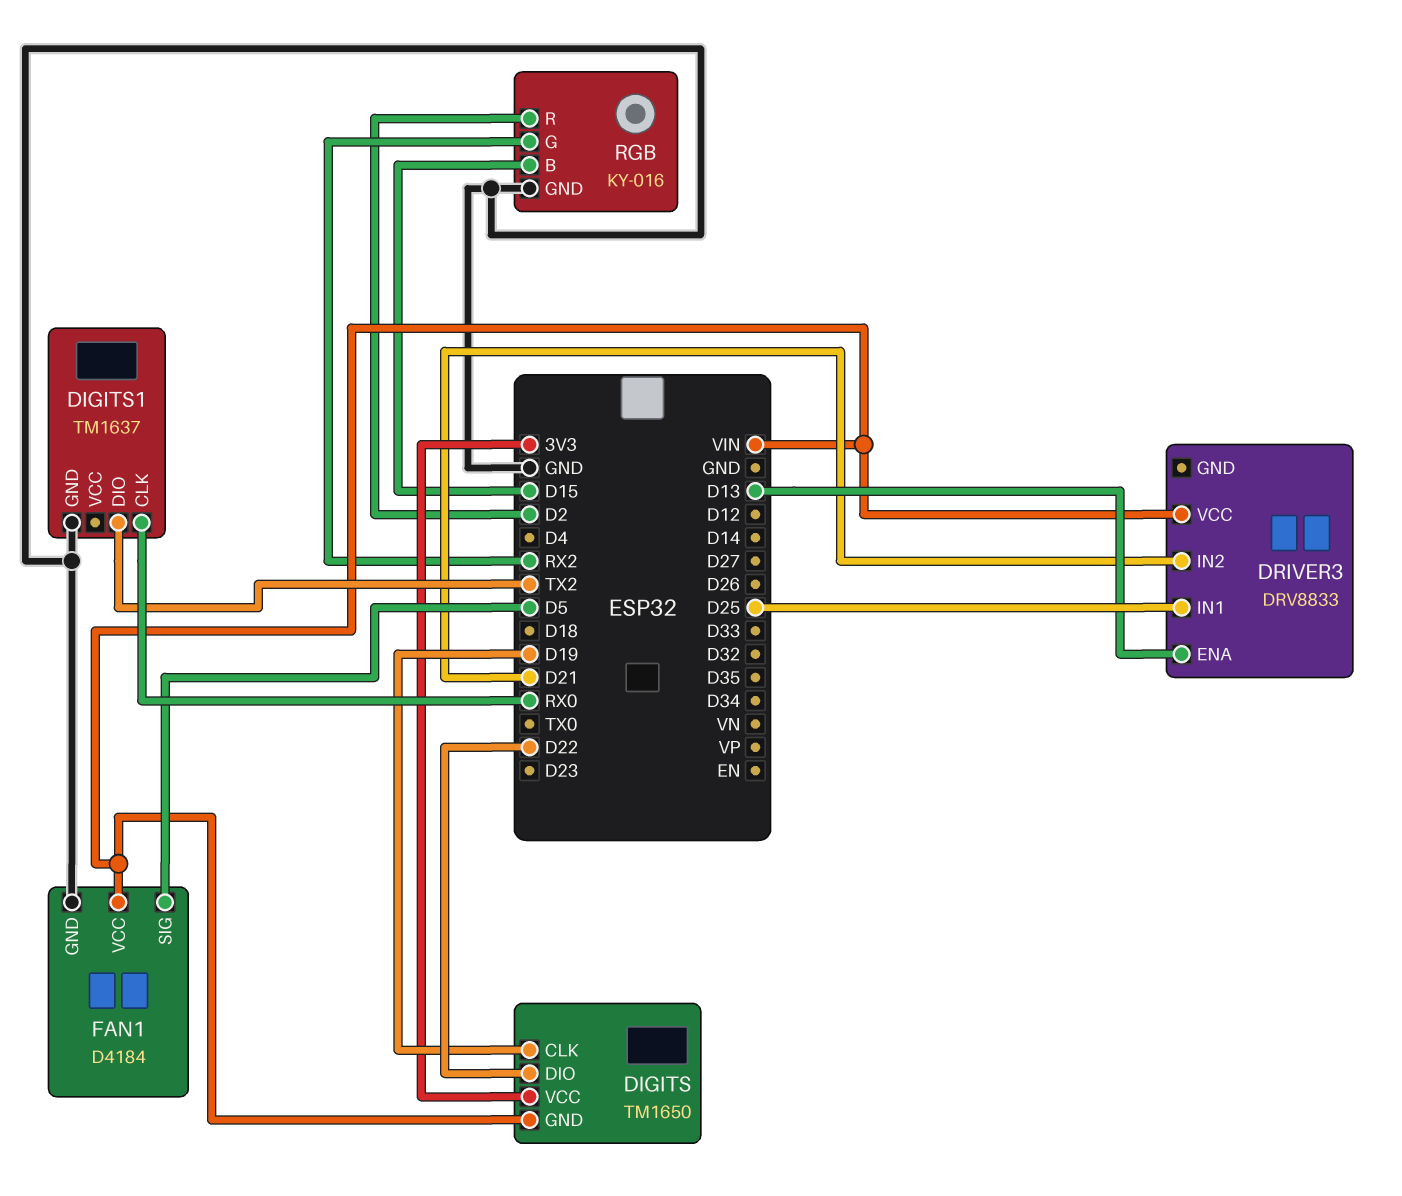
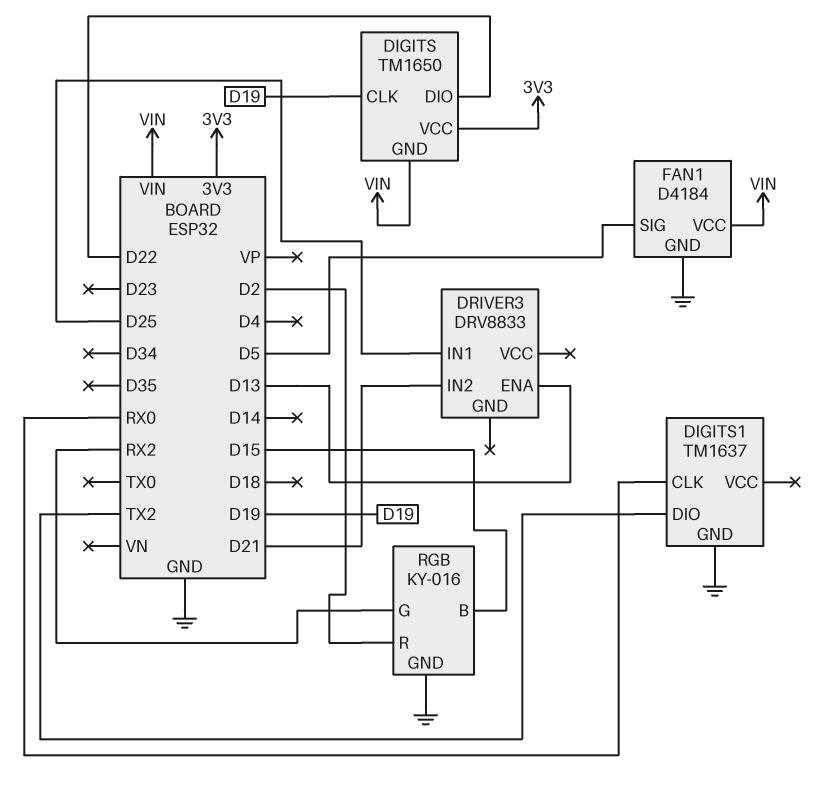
DRIVER3 pin VCC: VIN -> none

